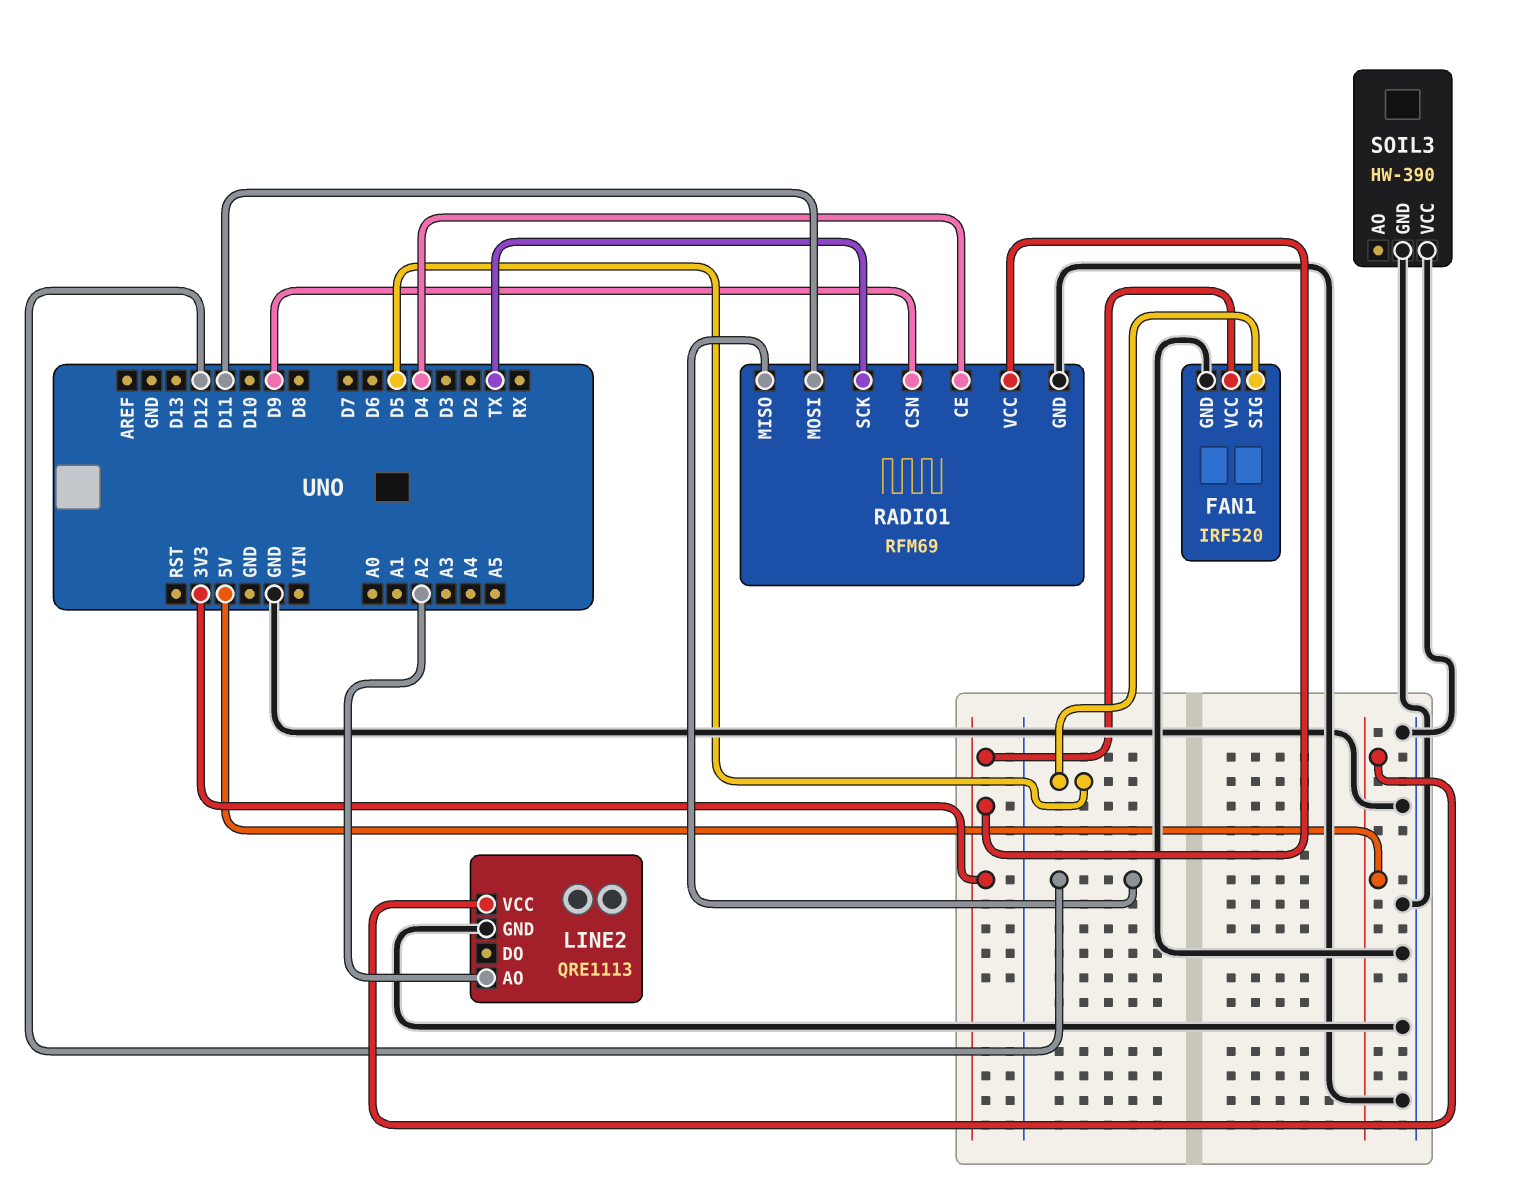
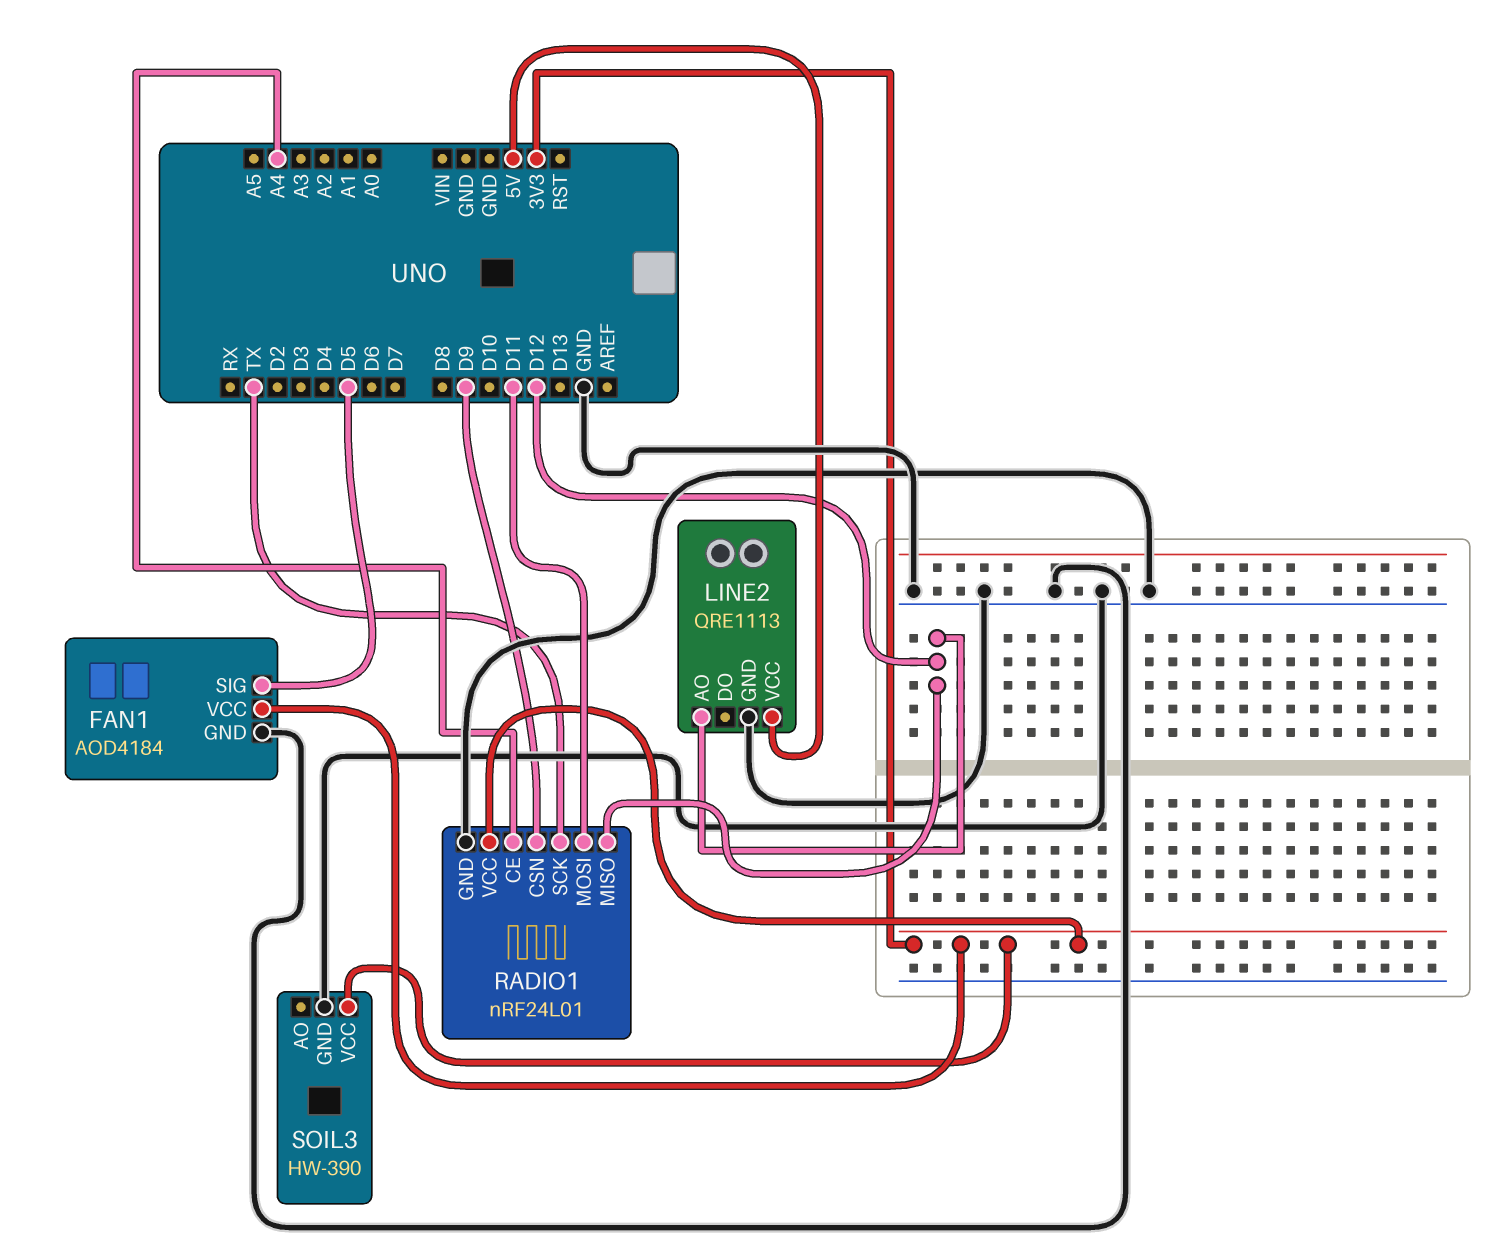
FAN1: IRF520 -> AOD4184
LINE2 pin AO: A2 -> D12
RADIO1: RFM69 -> nRF24L01
RADIO1 pin CE: D4 -> A4
SOIL3 pin VCC: GND -> 3V3

